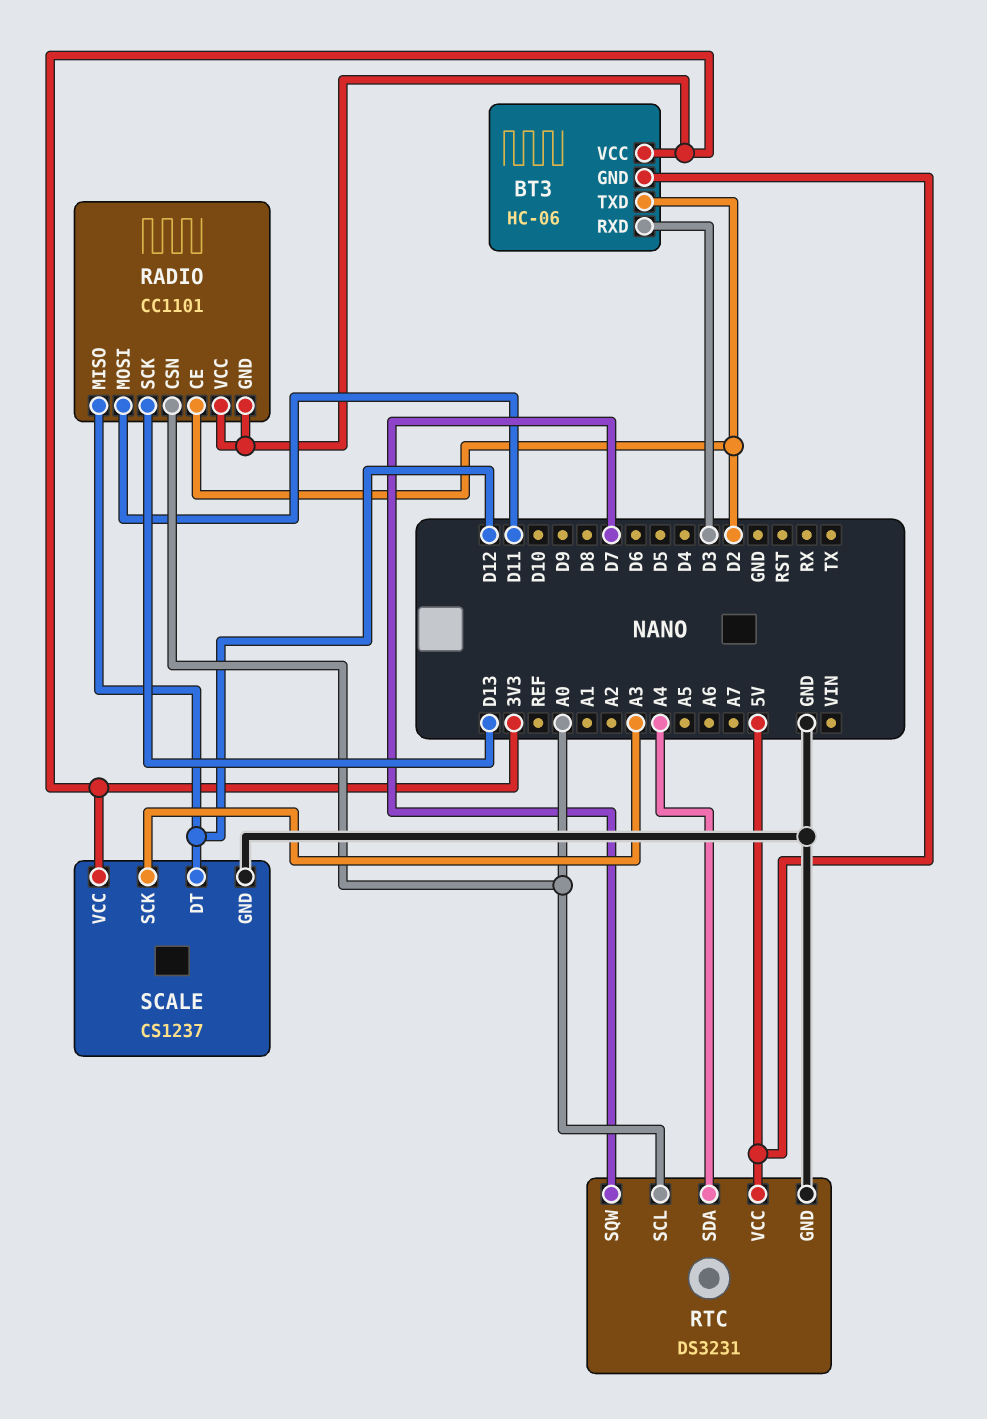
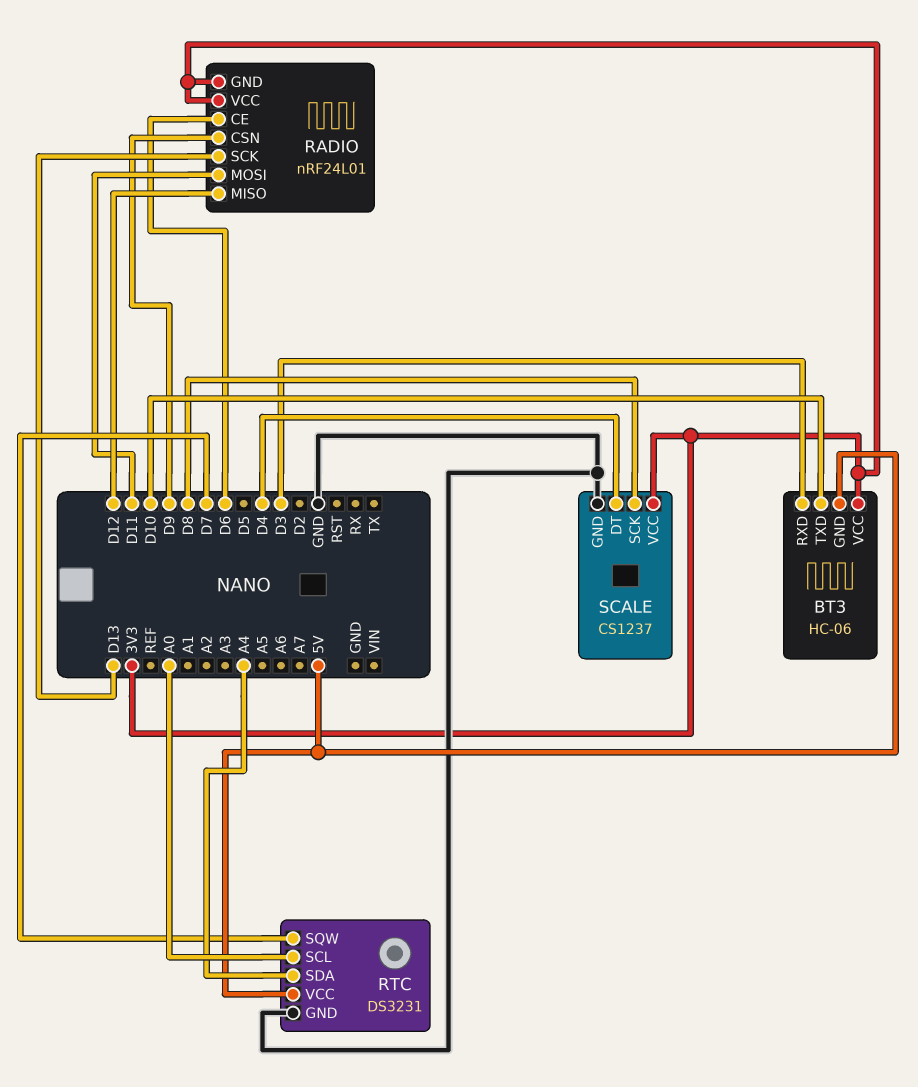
BT3 pin TXD: D2 -> D10
RADIO: CC1101 -> nRF24L01
RADIO pin CE: D2 -> D6
RADIO pin CSN: A0 -> D9
SCALE pin DT: D12 -> D4
SCALE pin SCK: A3 -> D8

